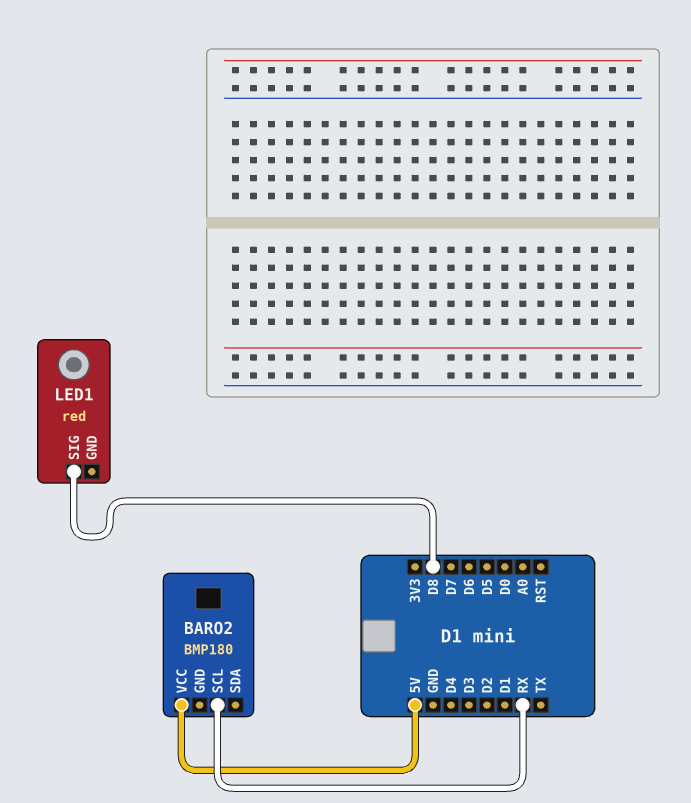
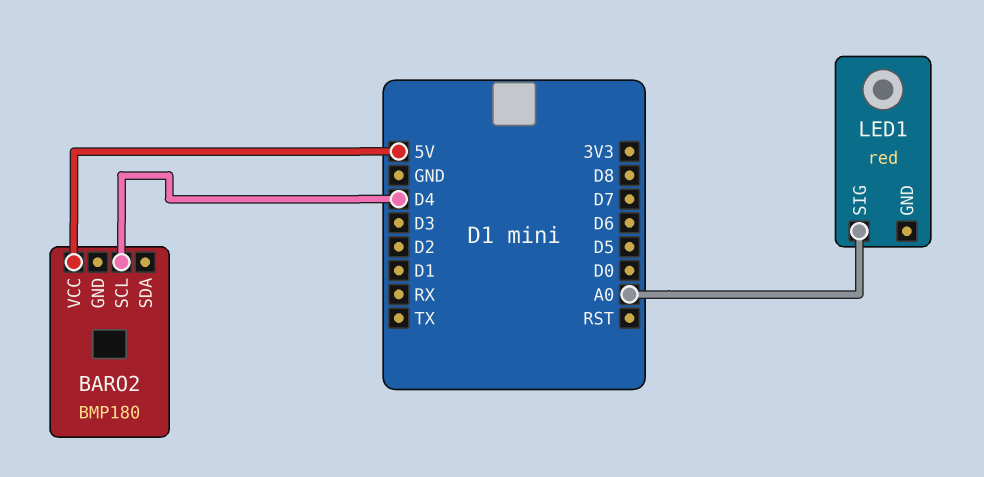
BARO2 pin SCL: RX -> D4
LED1 pin SIG: D8 -> A0

